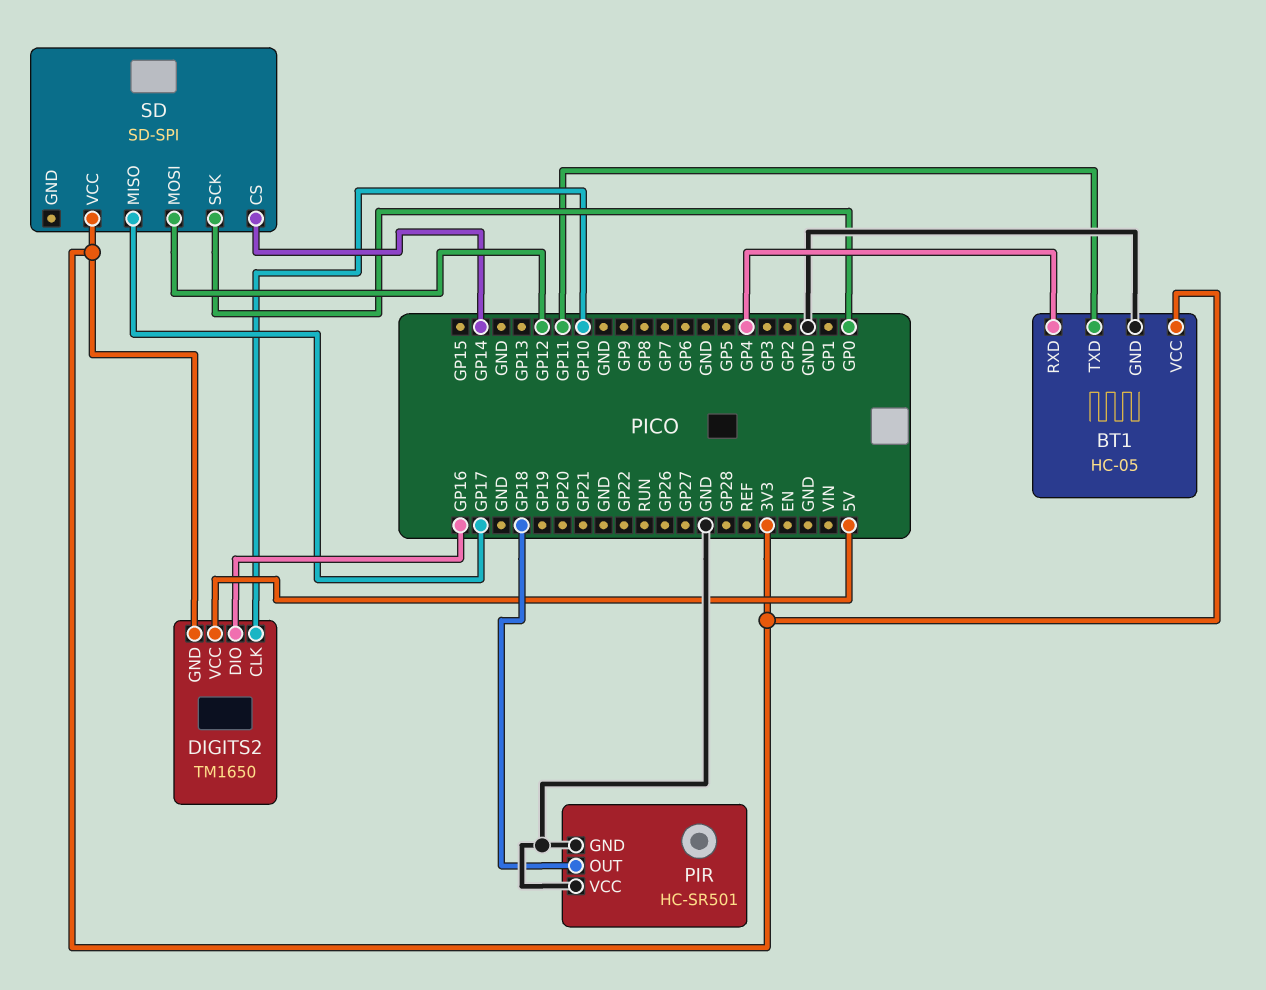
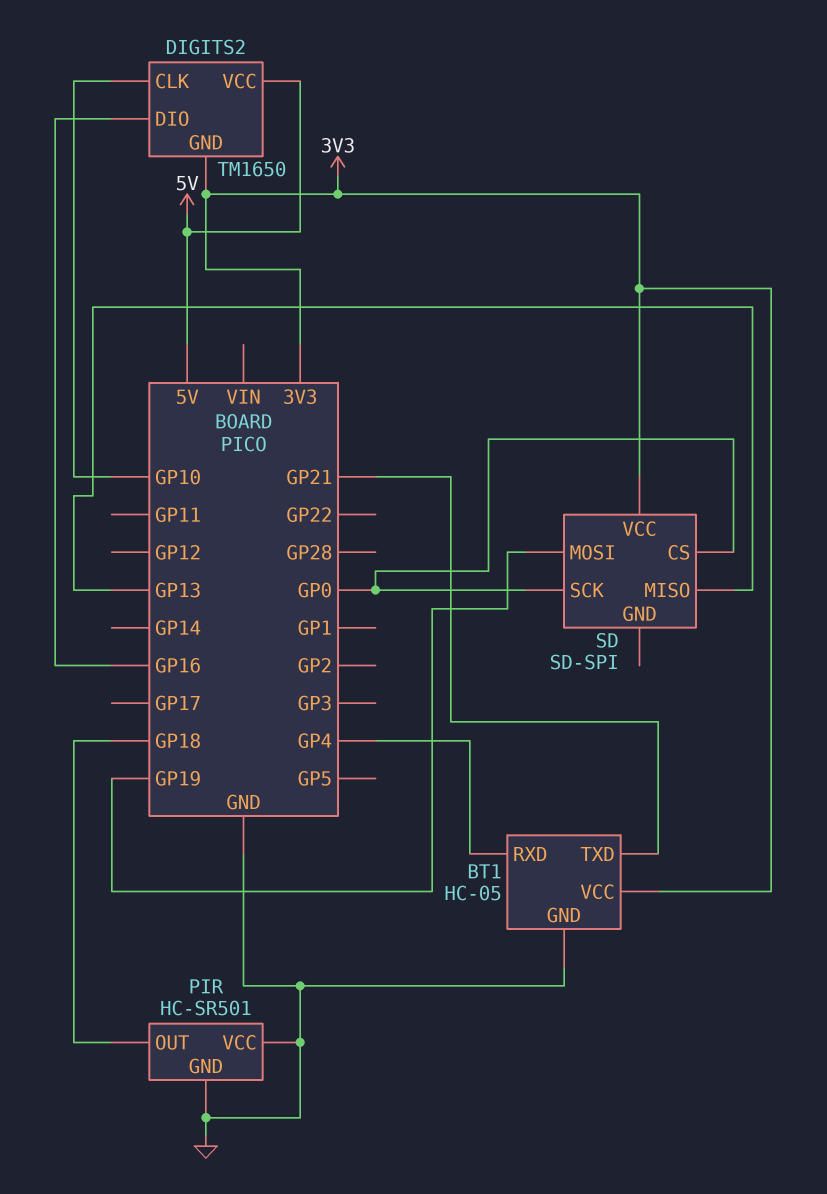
BT1 pin TXD: GP11 -> GP21
SD pin CS: GP14 -> GP0
SD pin MISO: GP17 -> GP13
SD pin MOSI: GP12 -> GP19

